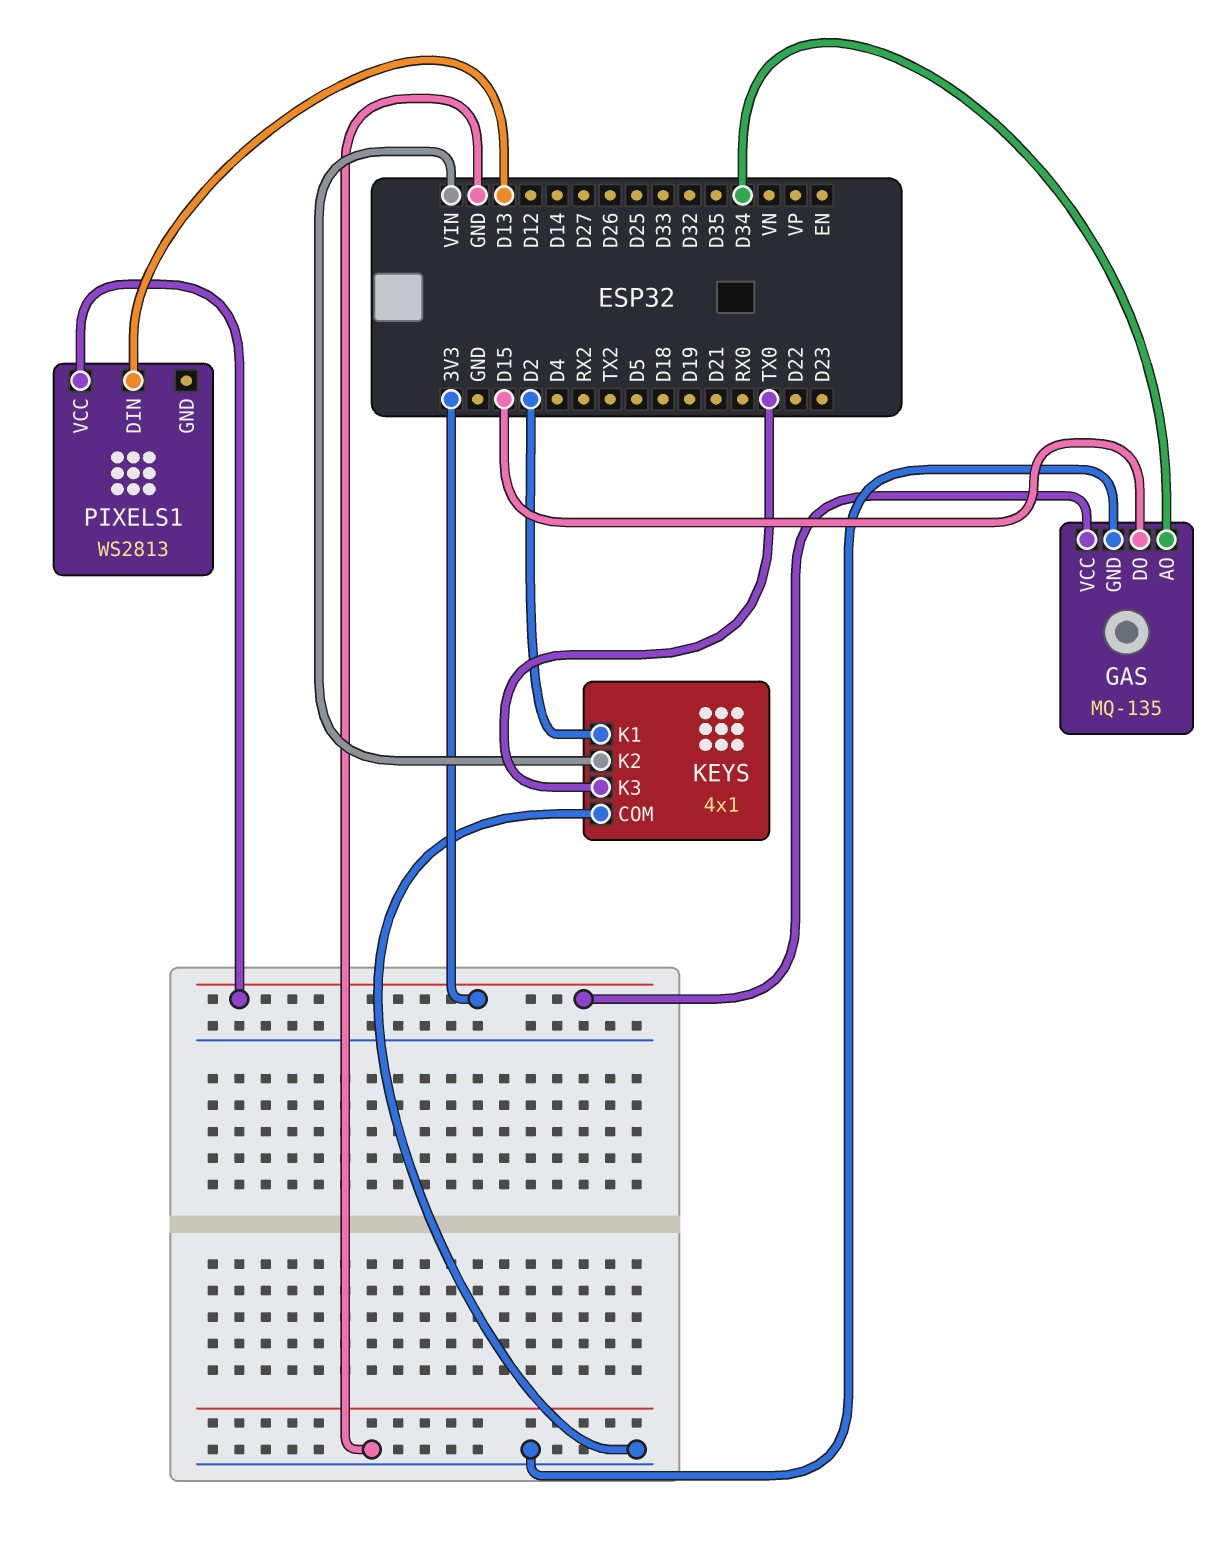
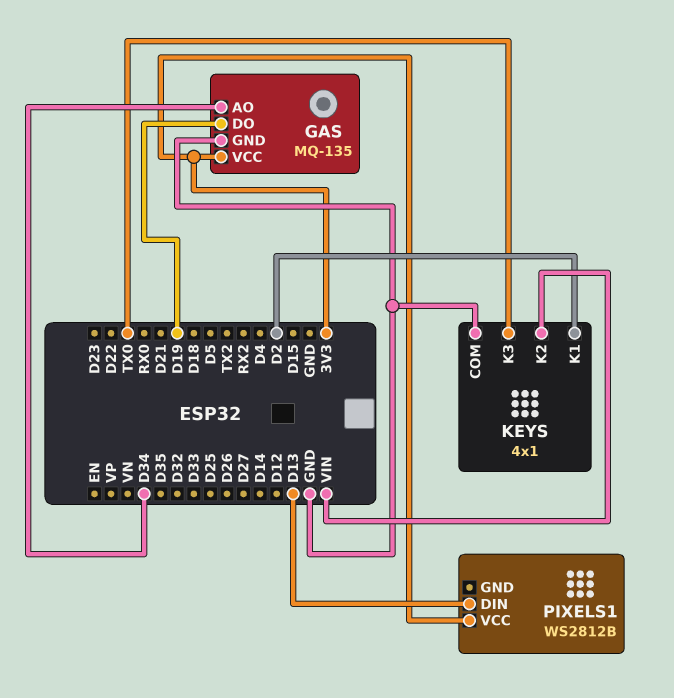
GAS pin DO: D15 -> D19
PIXELS1: WS2813 -> WS2812B

